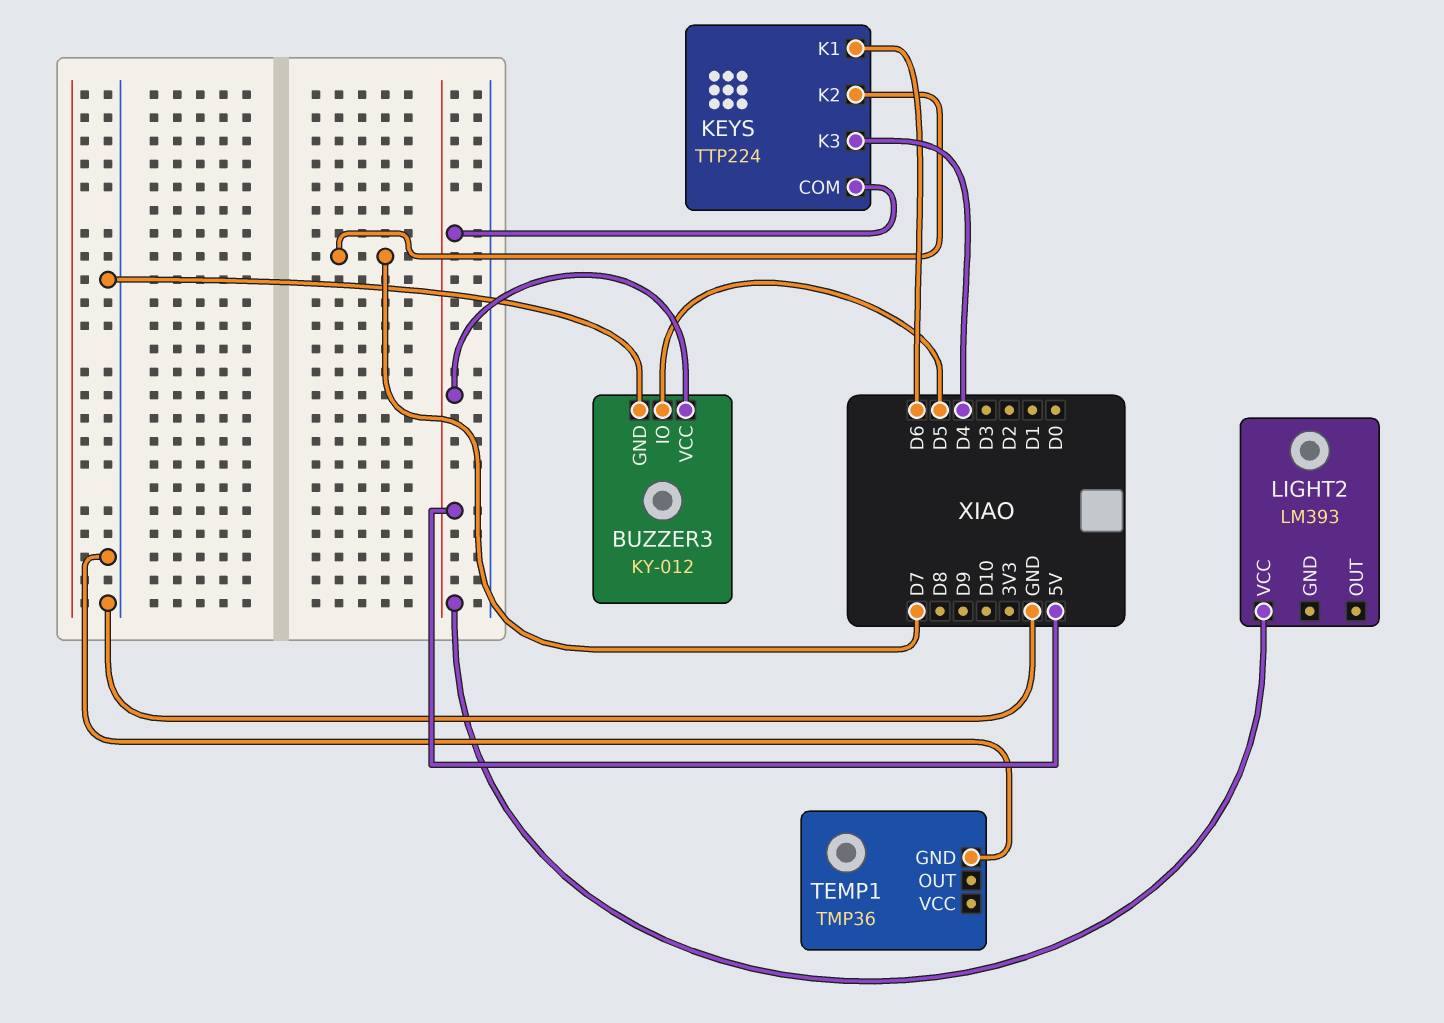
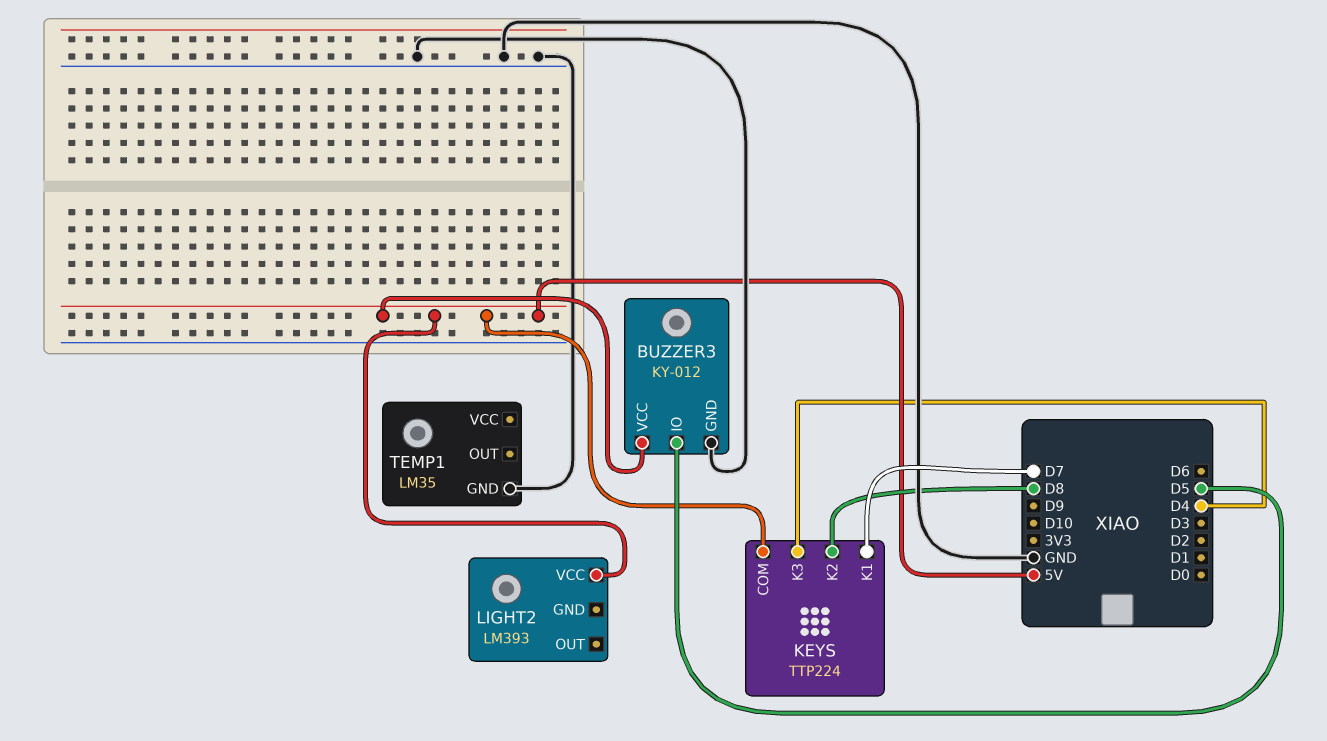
KEYS pin K1: D6 -> D7
KEYS pin K2: D7 -> D8
TEMP1: TMP36 -> LM35

